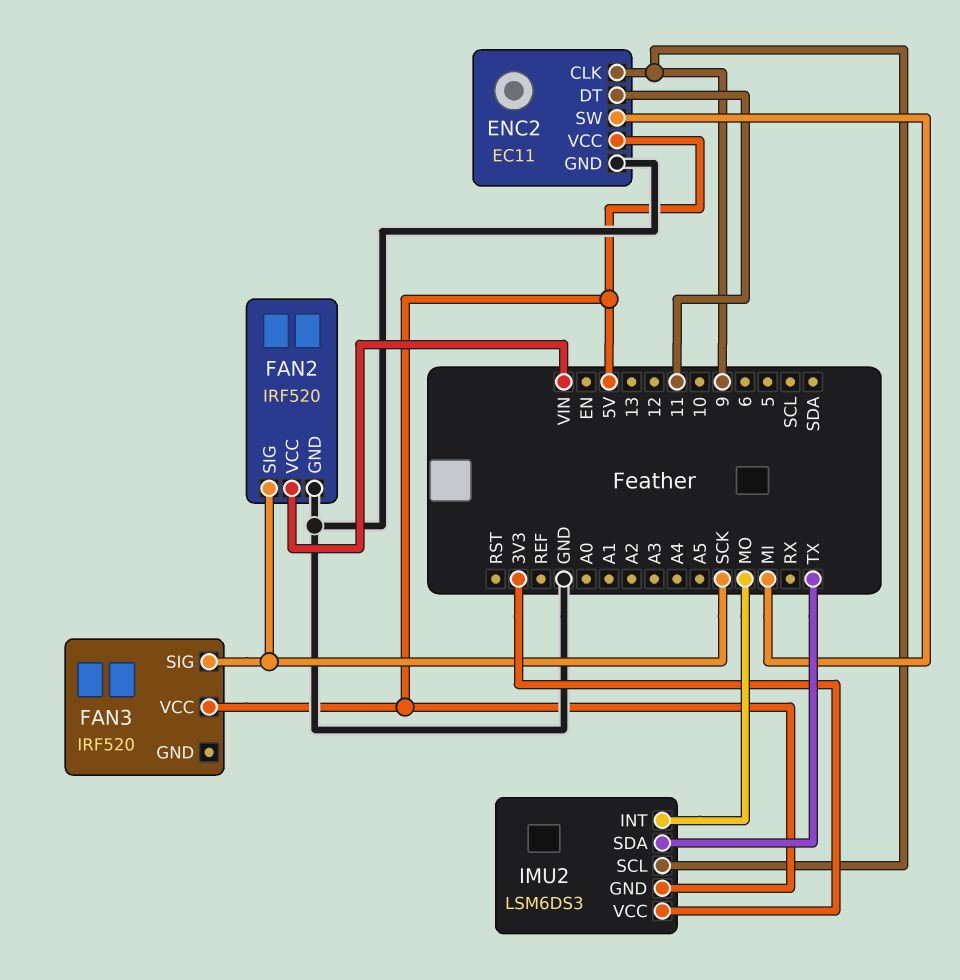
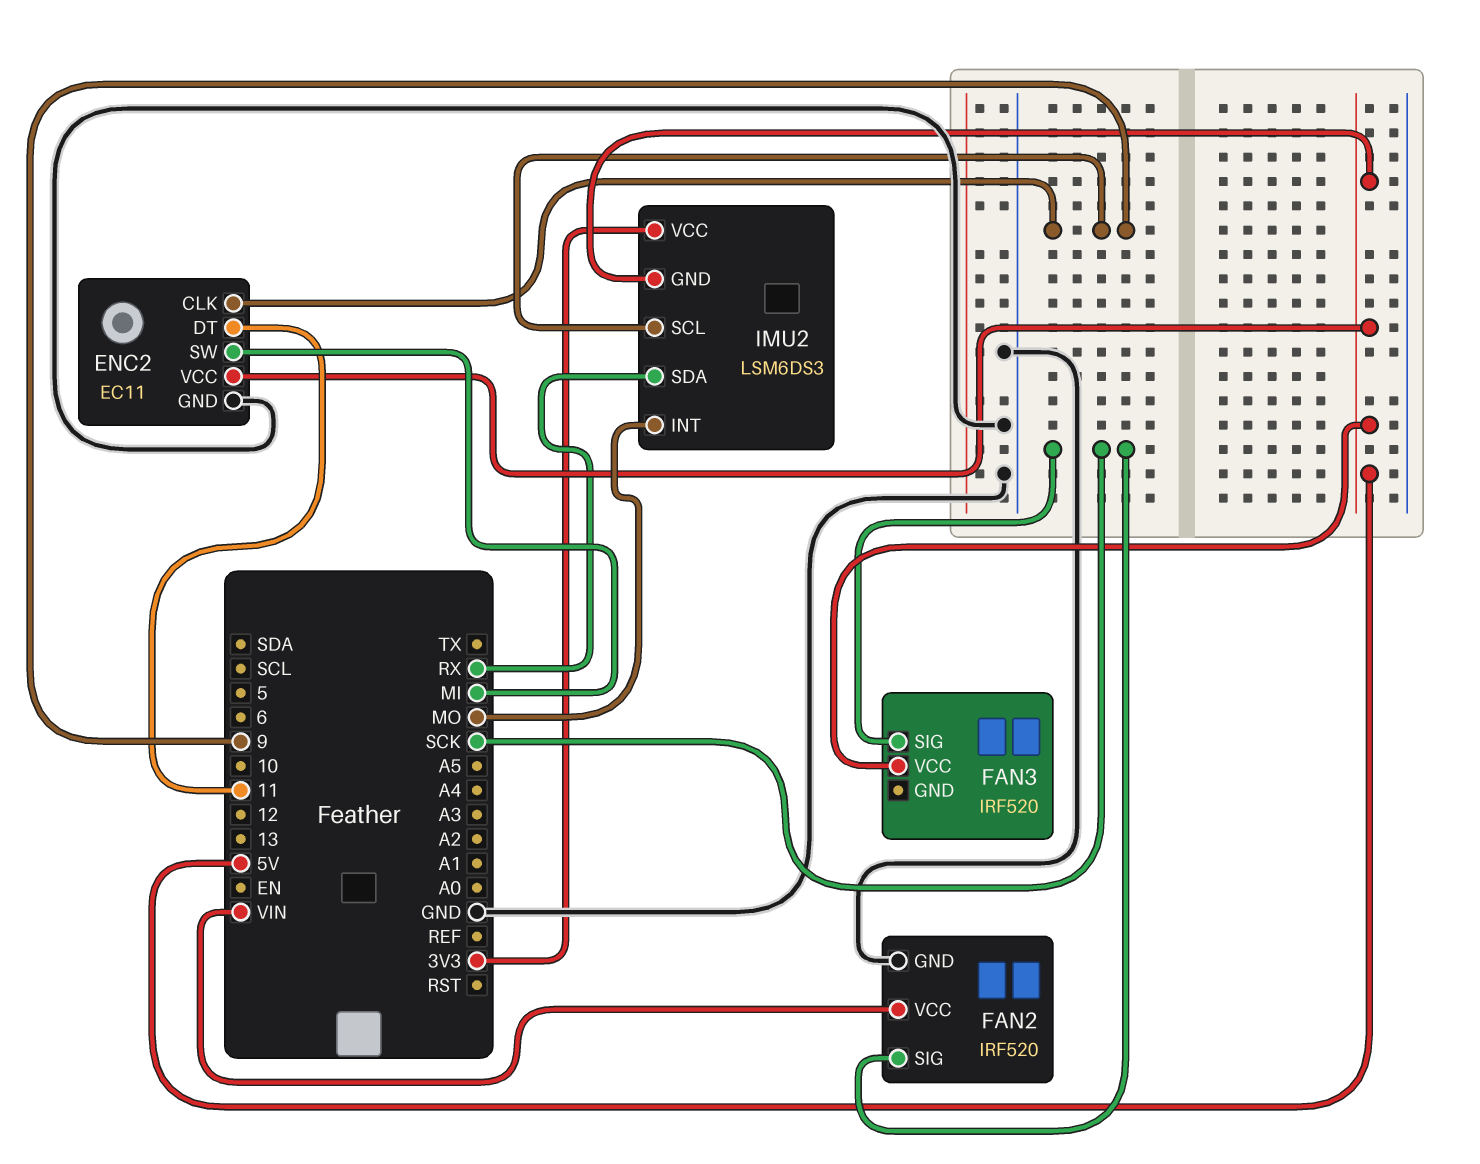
IMU2 pin SDA: TX -> RX

